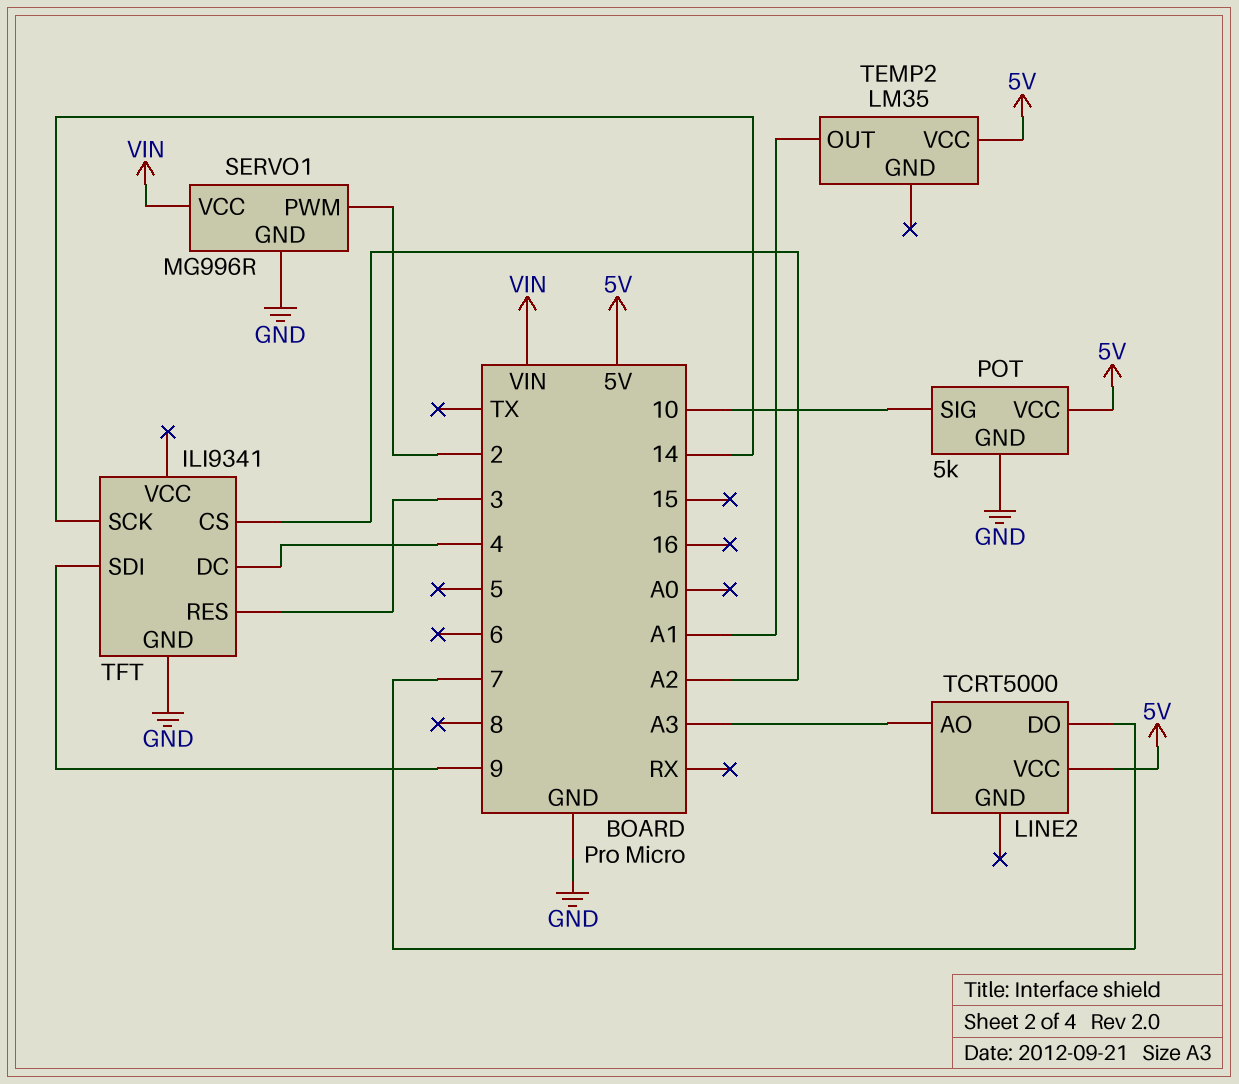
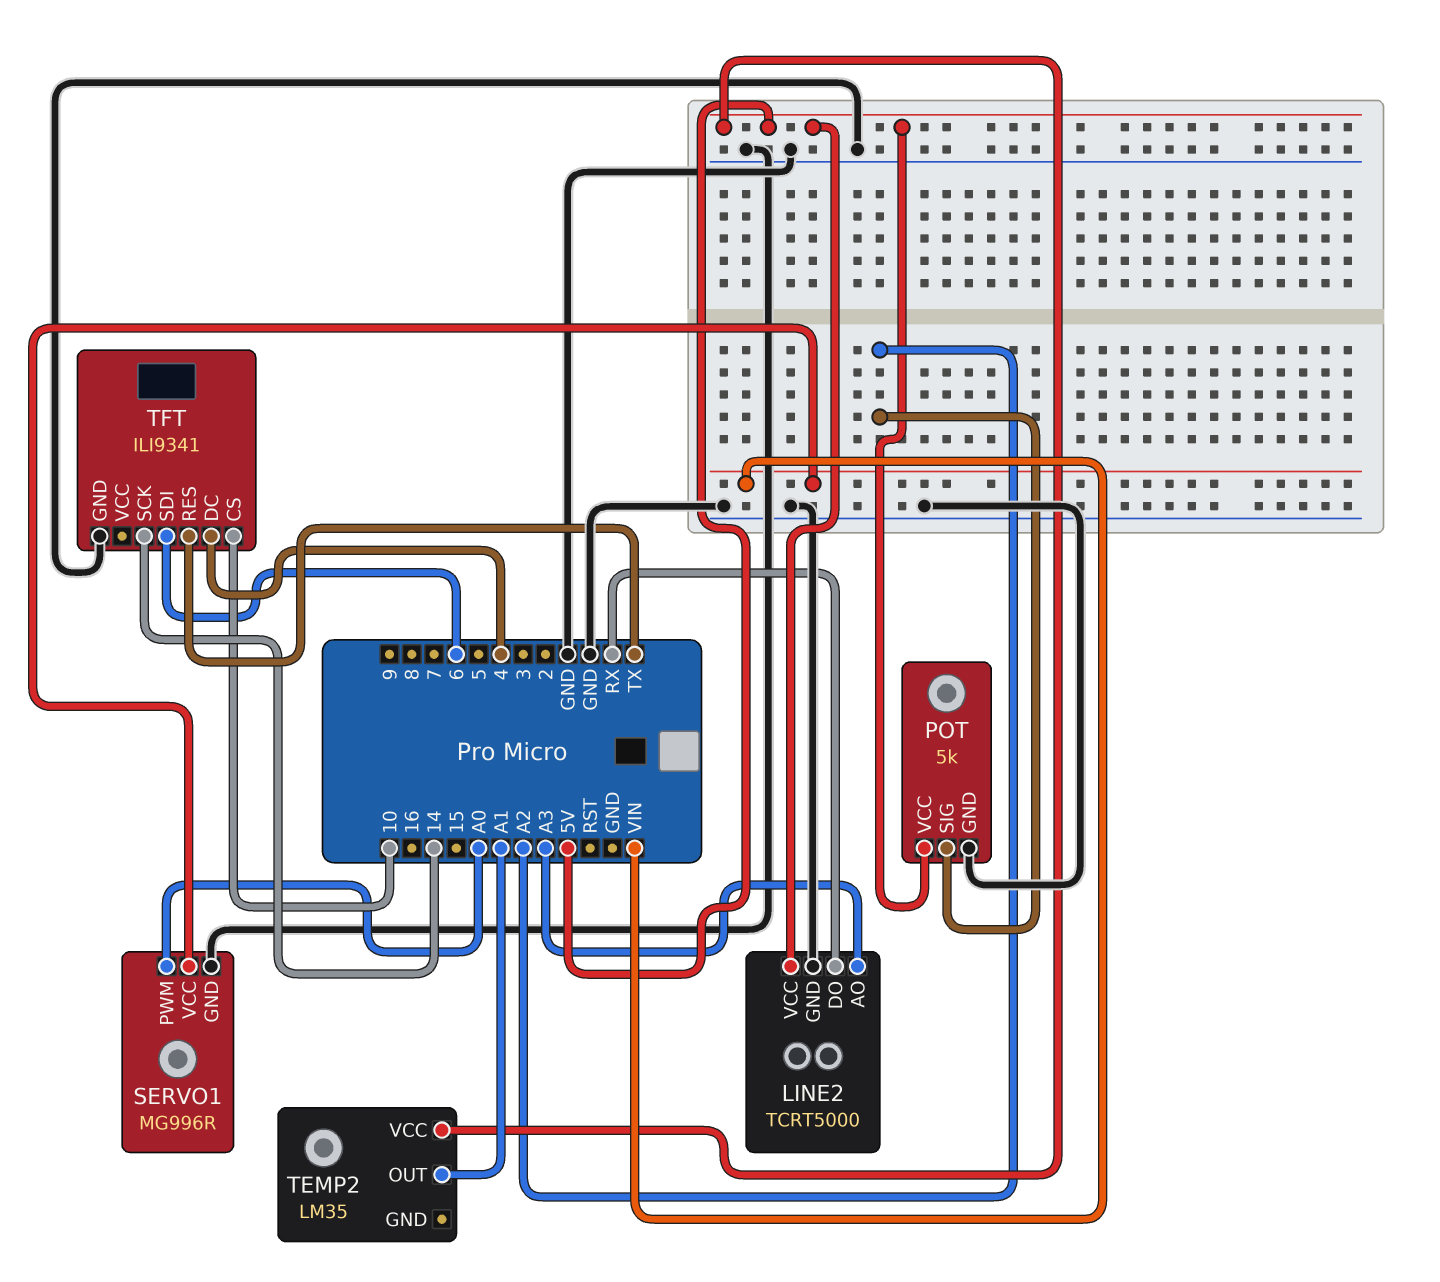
LINE2 pin DO: 7 -> RX
LINE2 pin GND: none -> GND
POT pin SIG: 10 -> A2
SERVO1 pin PWM: 2 -> A0
TFT pin CS: A2 -> 10
TFT pin RES: 3 -> TX
TFT pin SDI: 9 -> 6

